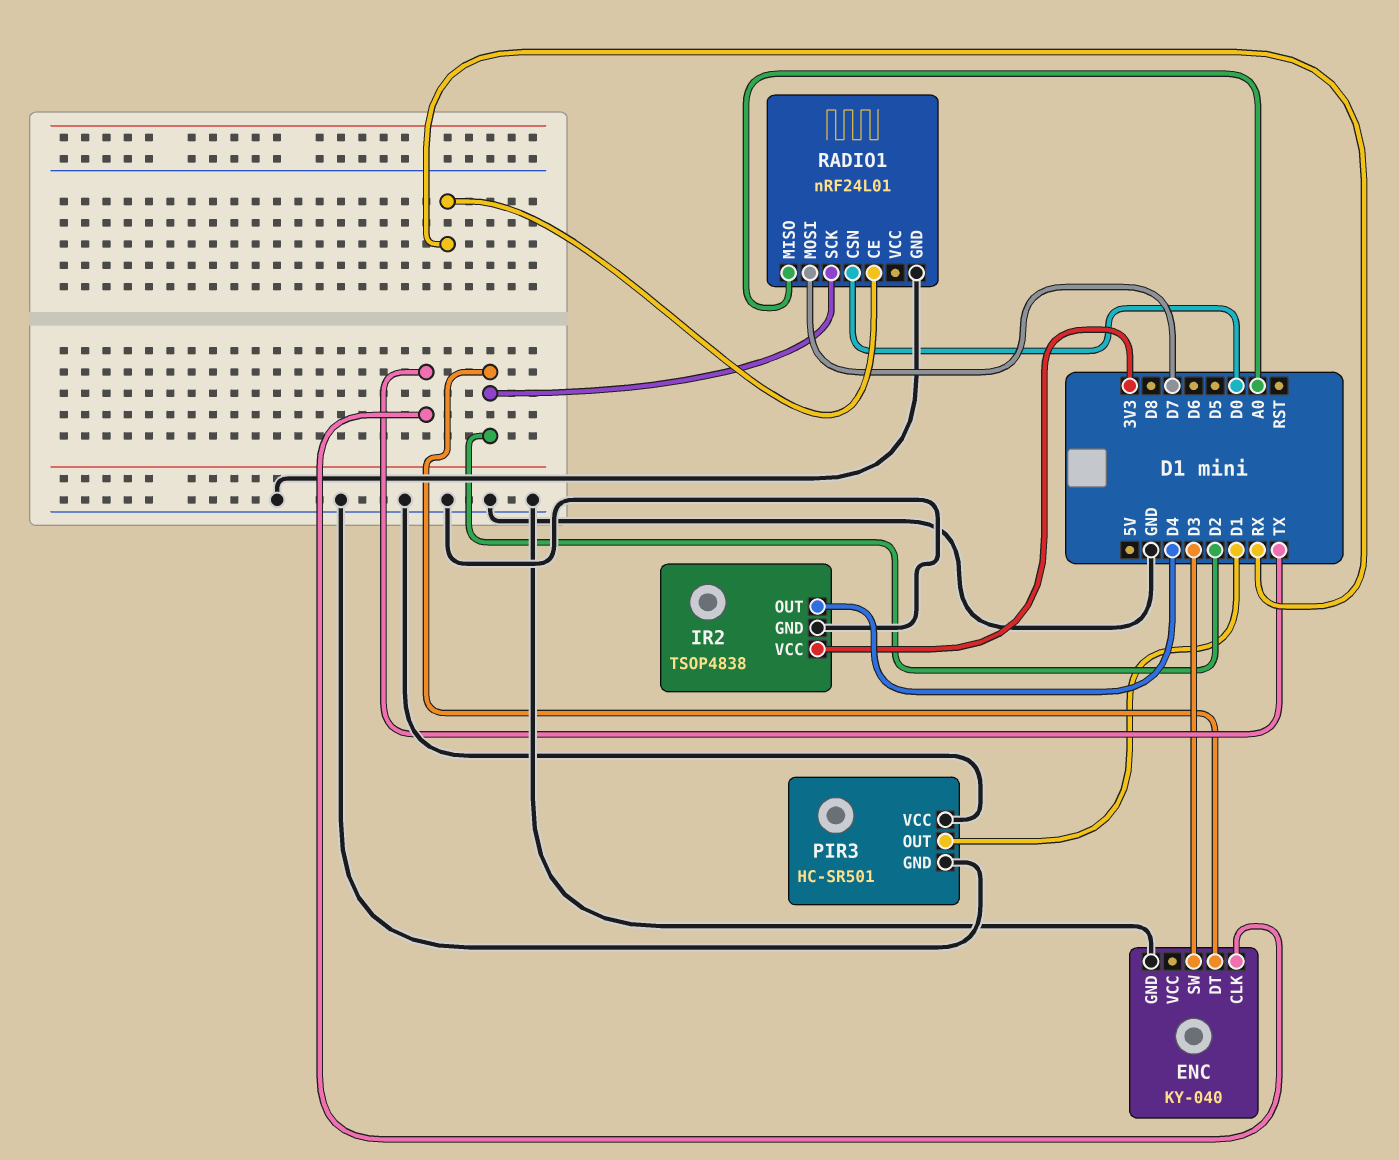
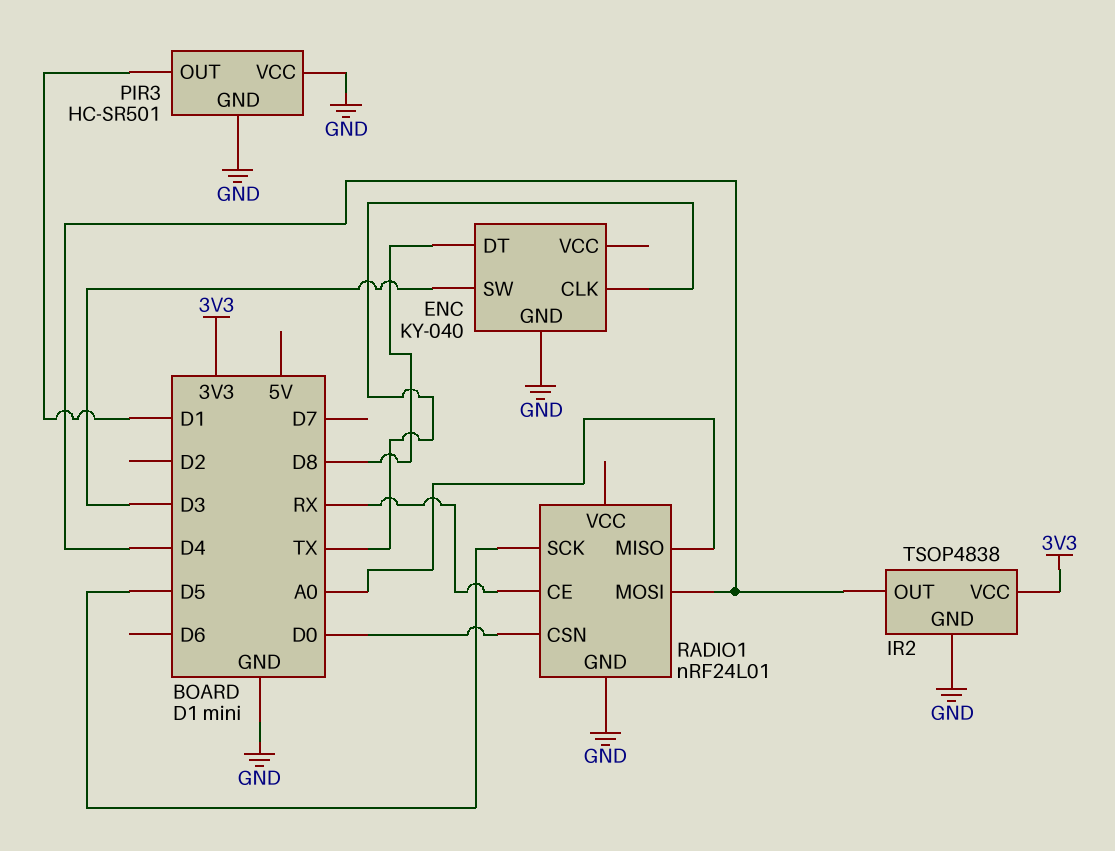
ENC pin DT: D2 -> D8
RADIO1 pin MOSI: D7 -> D4
RADIO1 pin SCK: D2 -> D5

